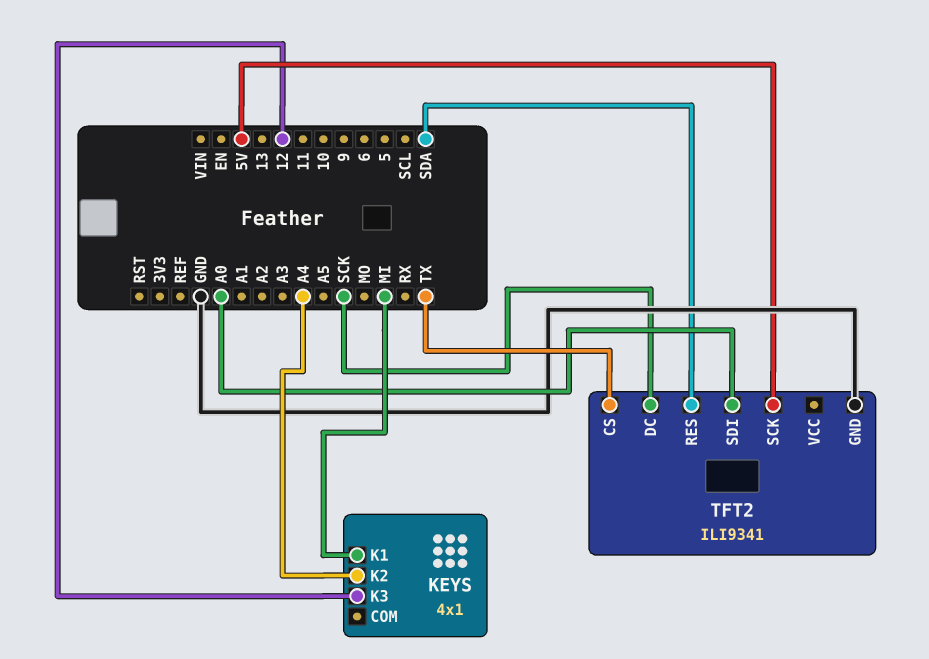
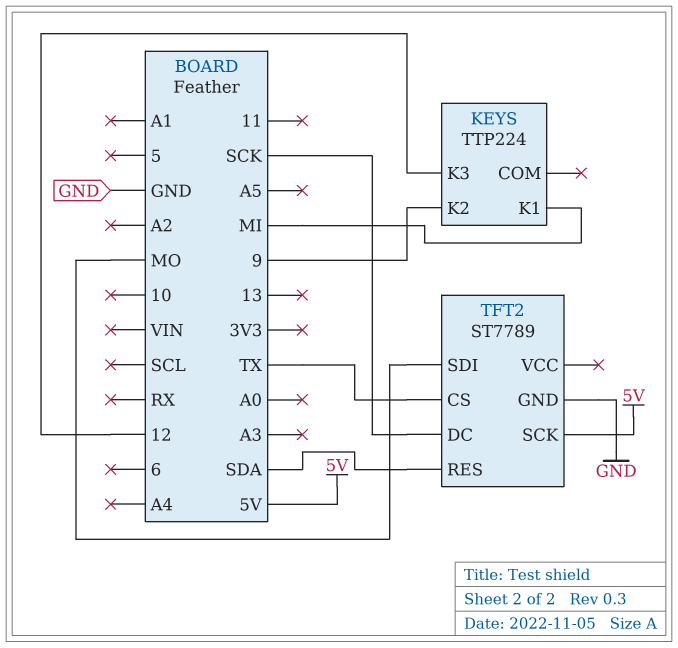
KEYS: 4x1 -> TTP224
KEYS pin K2: A4 -> 9
TFT2: ILI9341 -> ST7789
TFT2 pin SDI: A0 -> MO

